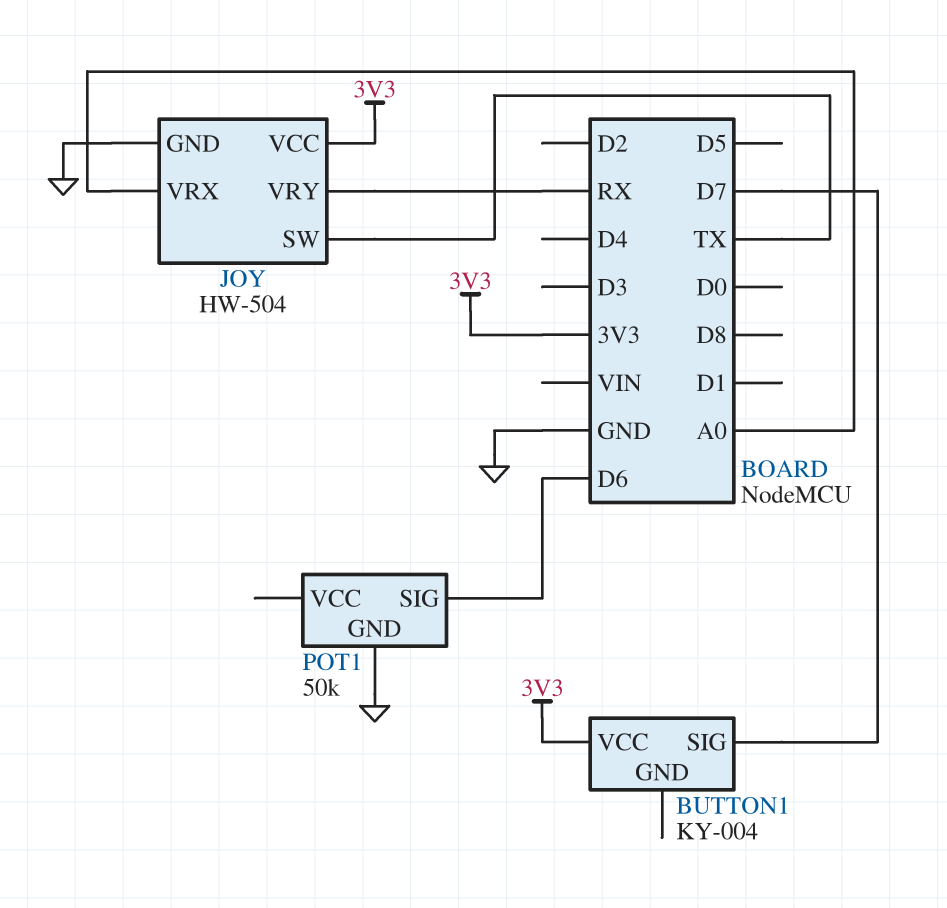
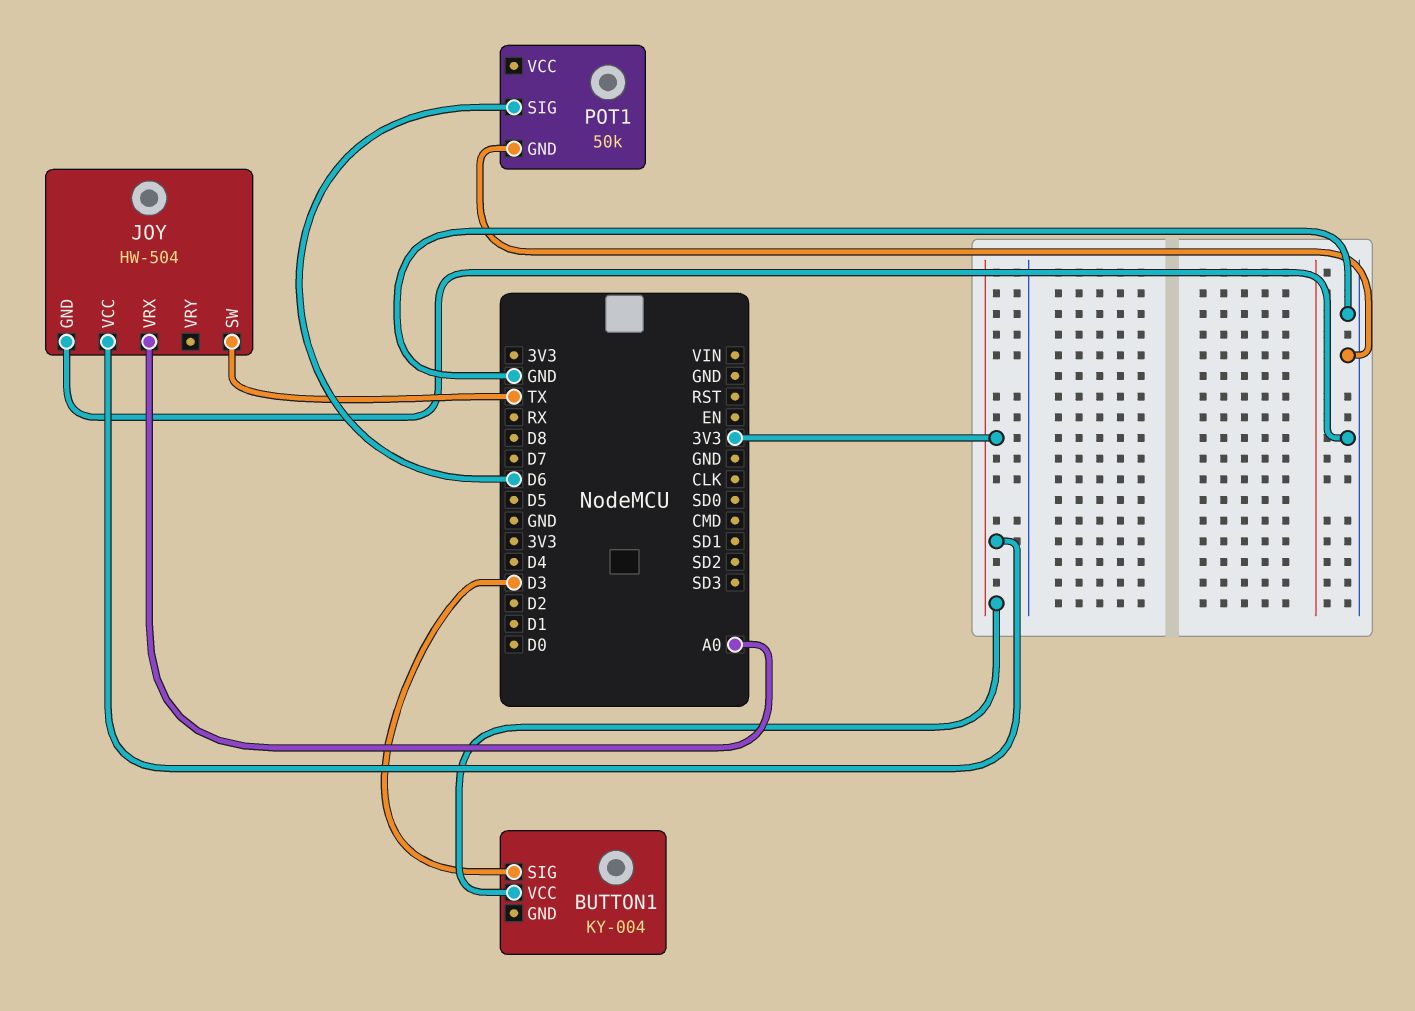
BUTTON1 pin SIG: D7 -> D3
JOY pin VRY: RX -> none

